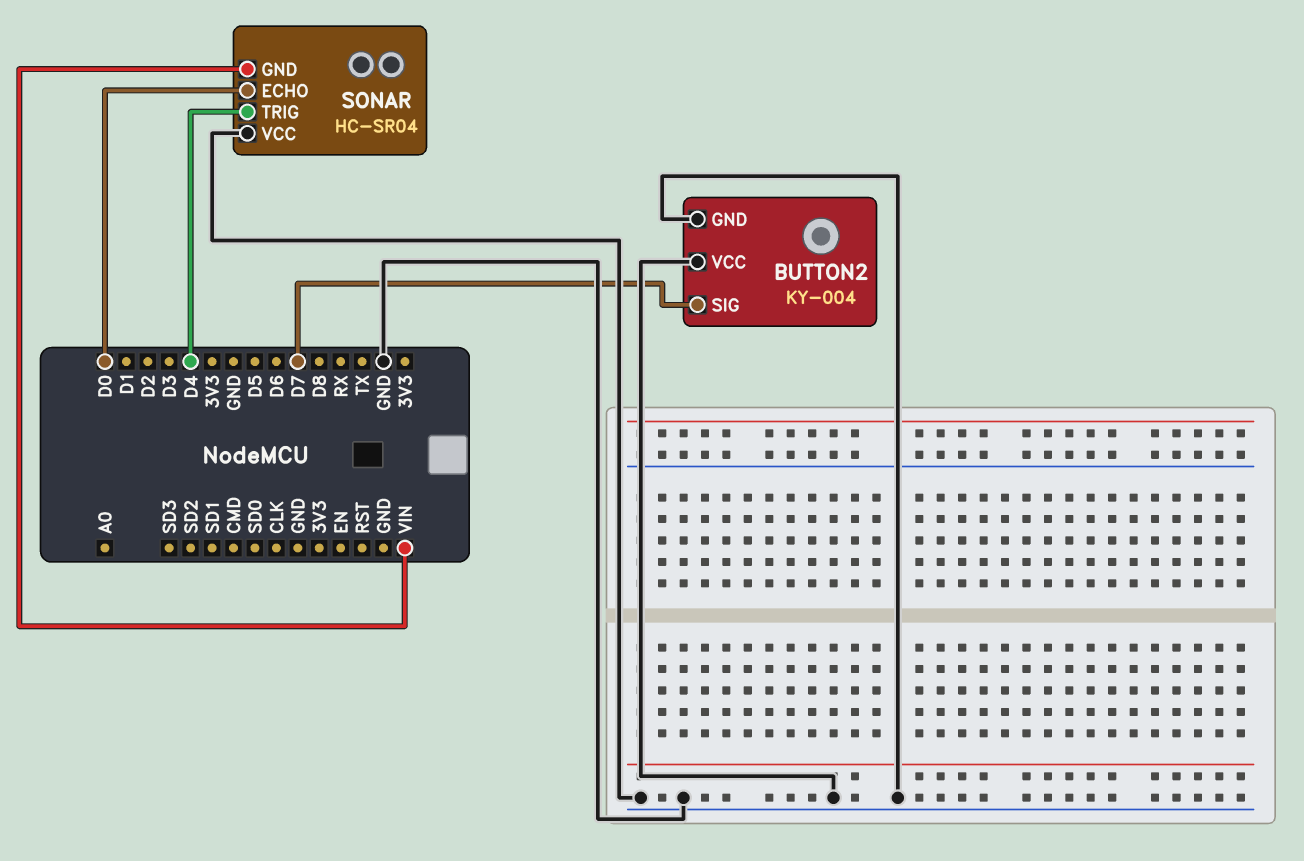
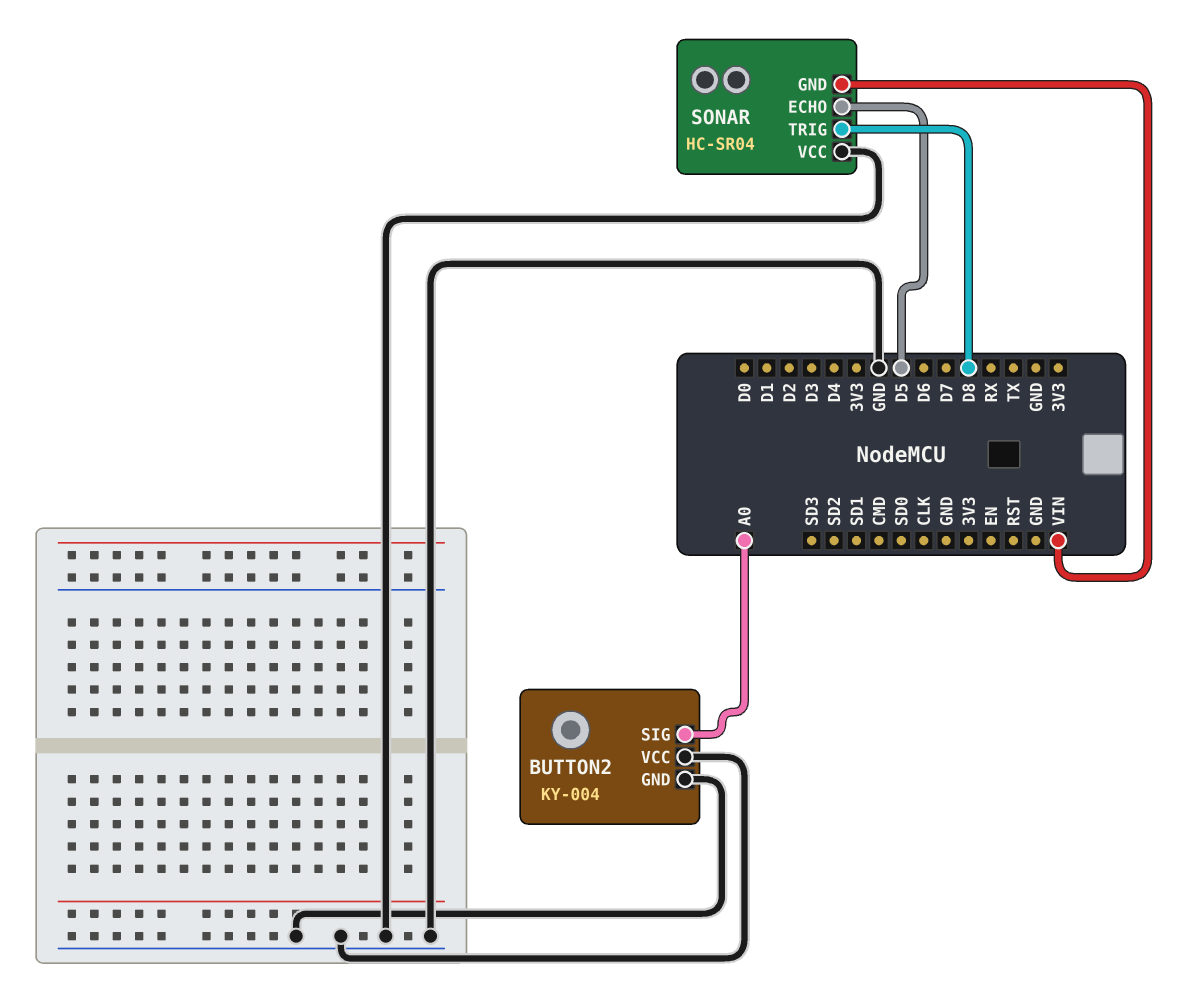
BUTTON2 pin SIG: D7 -> A0
SONAR pin ECHO: D0 -> D5
SONAR pin TRIG: D4 -> D8

